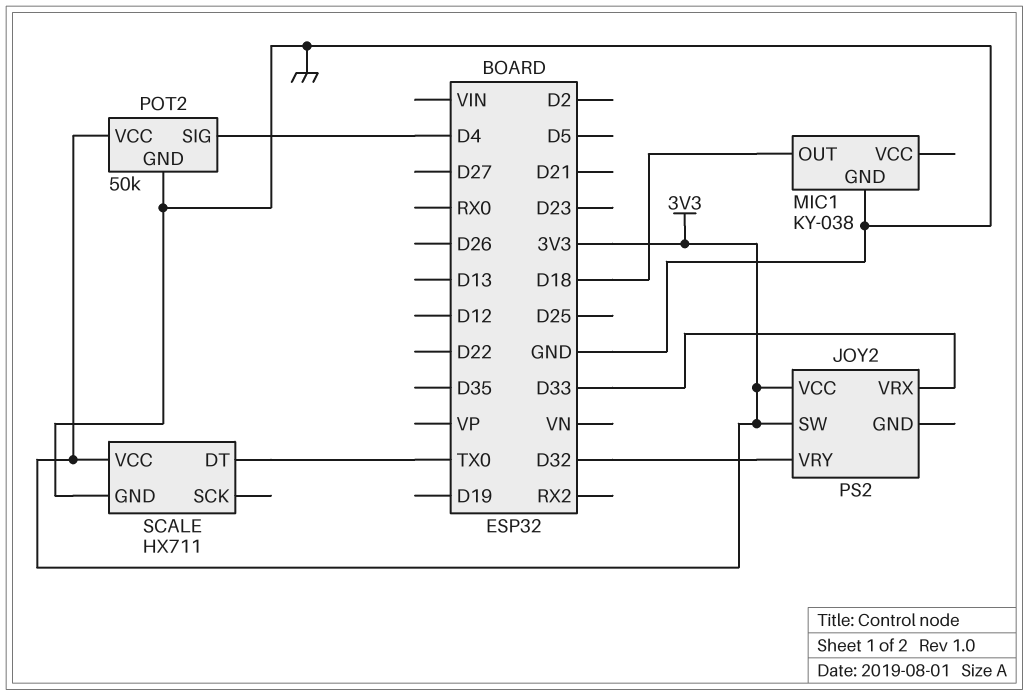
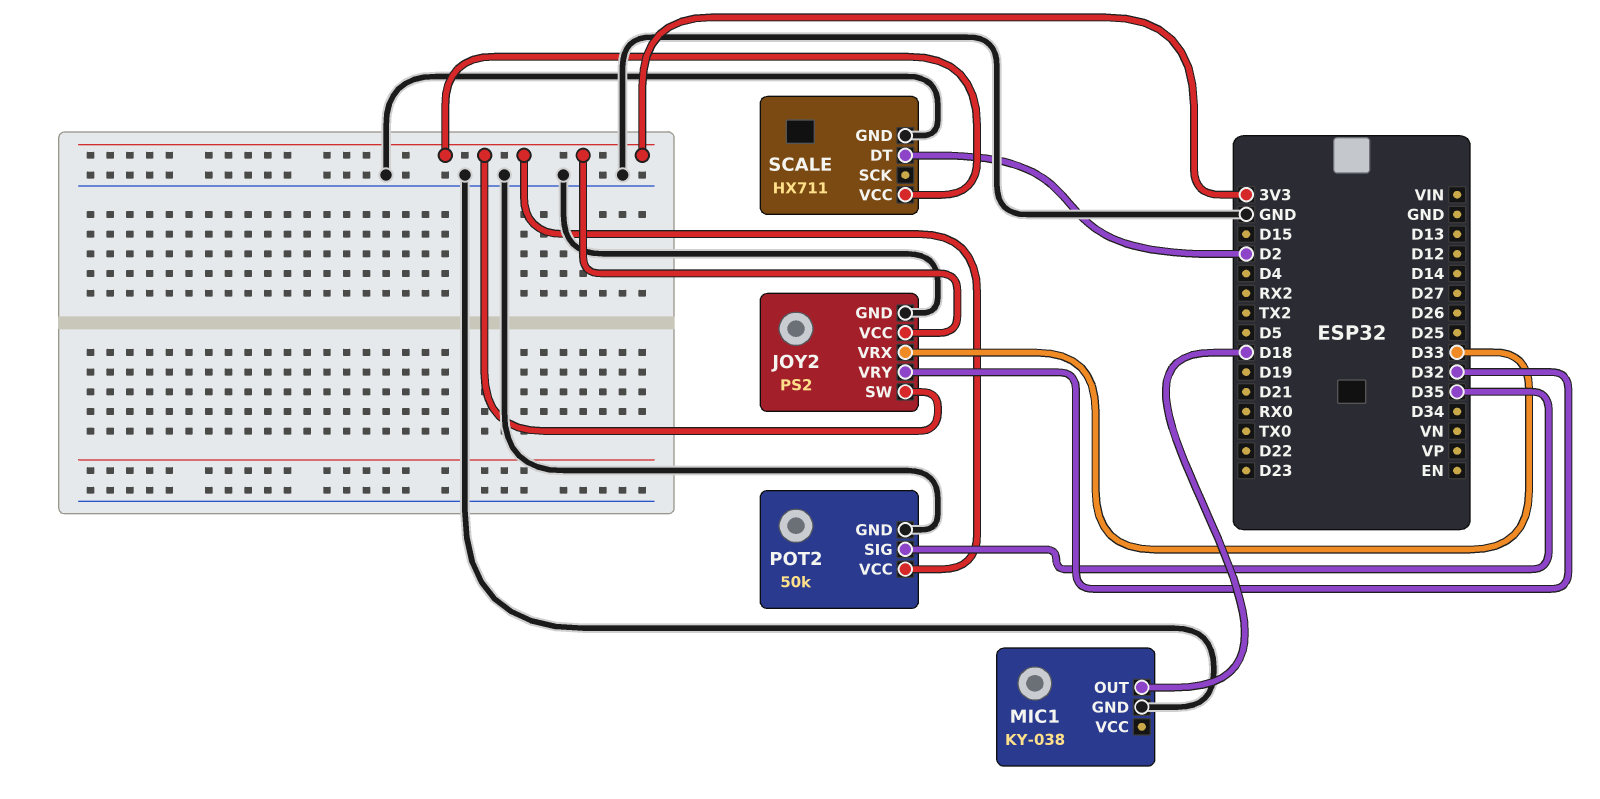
JOY2 pin GND: none -> GND
POT2 pin SIG: D4 -> D35
SCALE pin DT: TX0 -> D2

